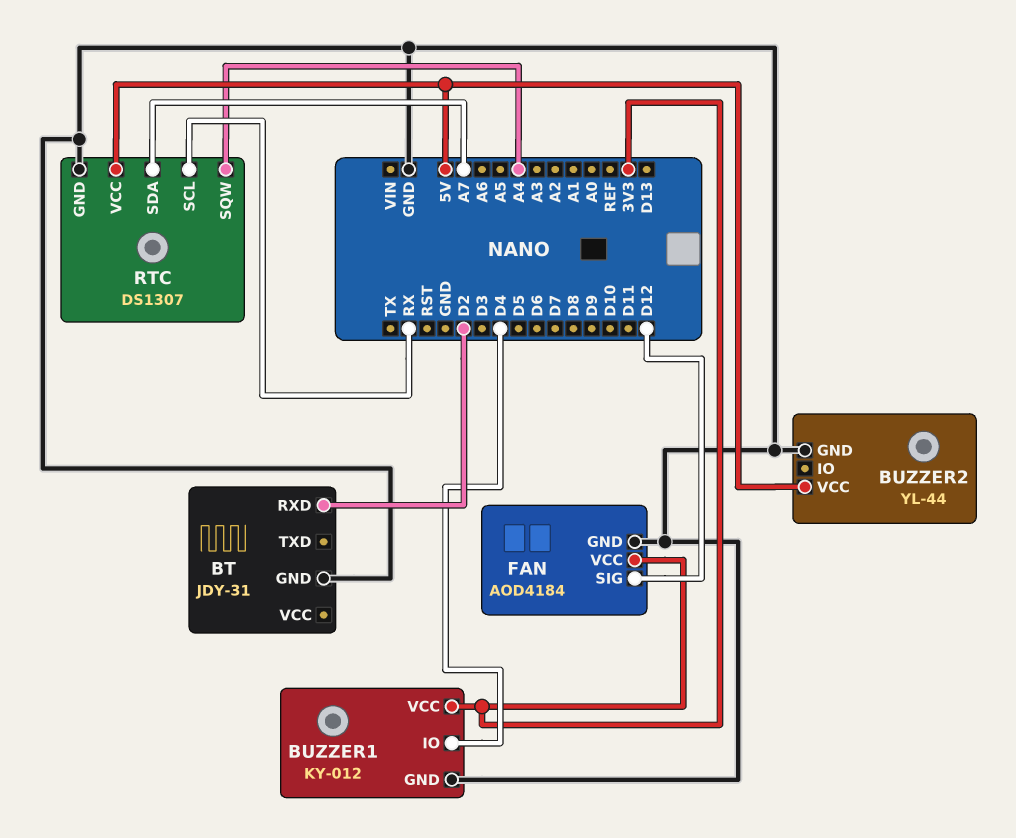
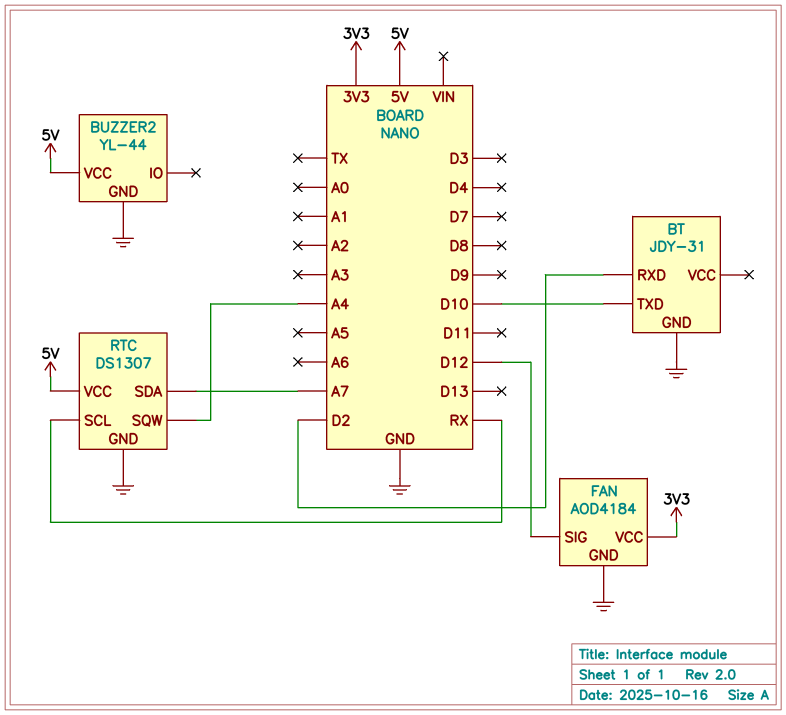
BT pin TXD: none -> D10
BUZZER1: KY-012 -> none
BUZZER1 pin GND: GND -> none
BUZZER1 pin IO: D4 -> none
BUZZER1 pin VCC: 3V3 -> none

